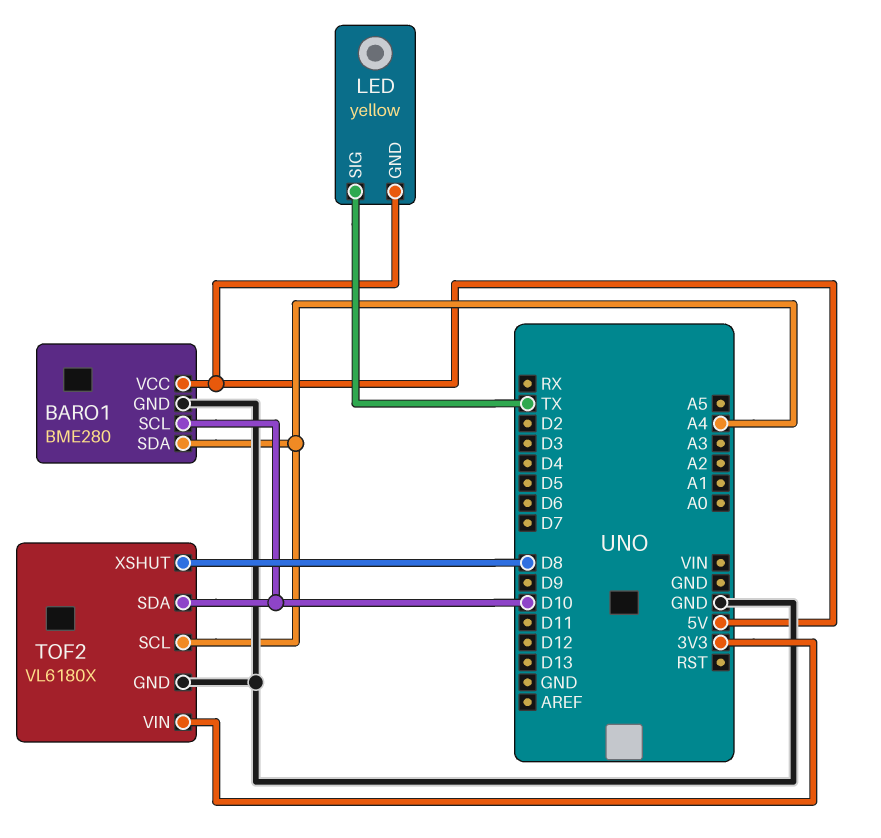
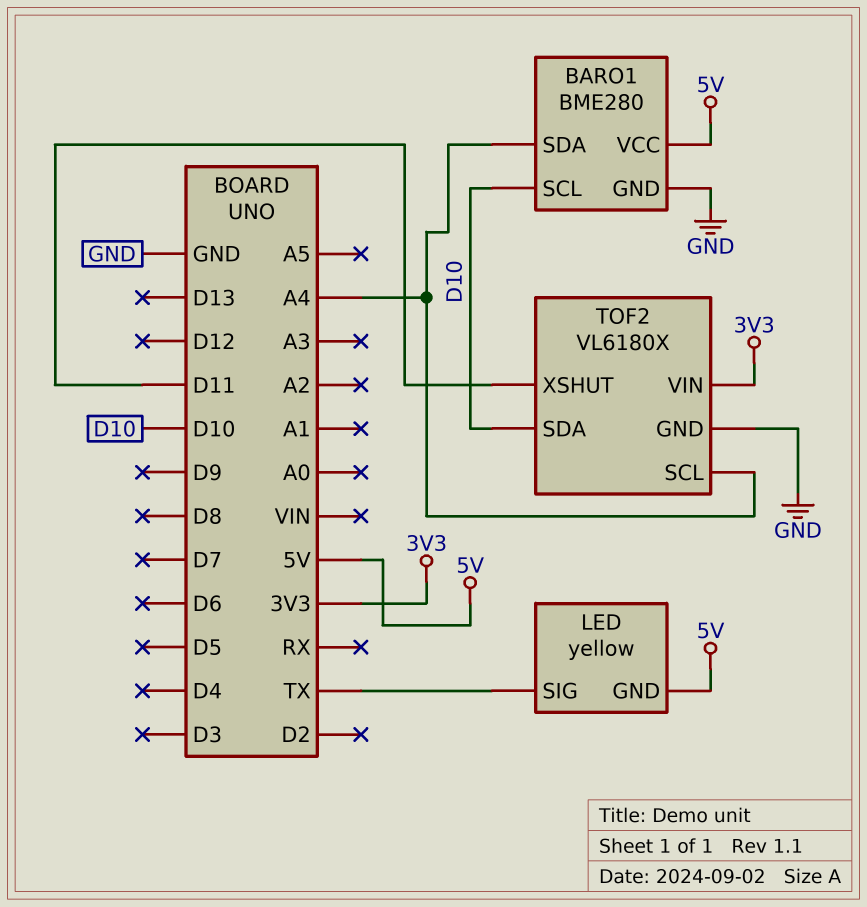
TOF2 pin XSHUT: D8 -> D11

